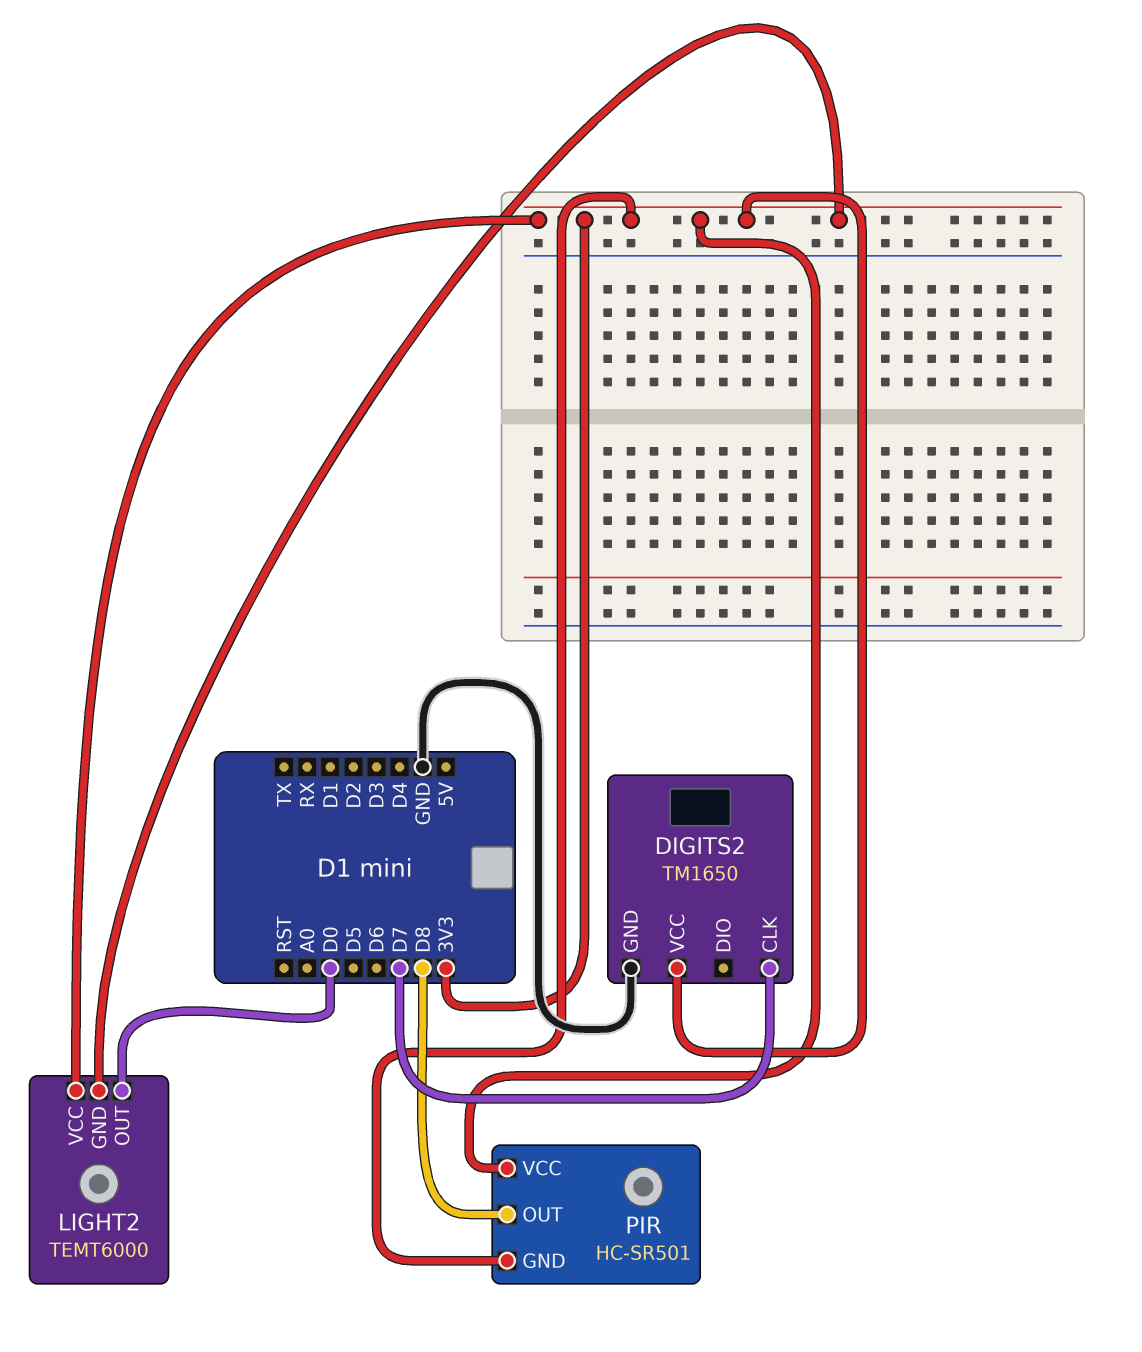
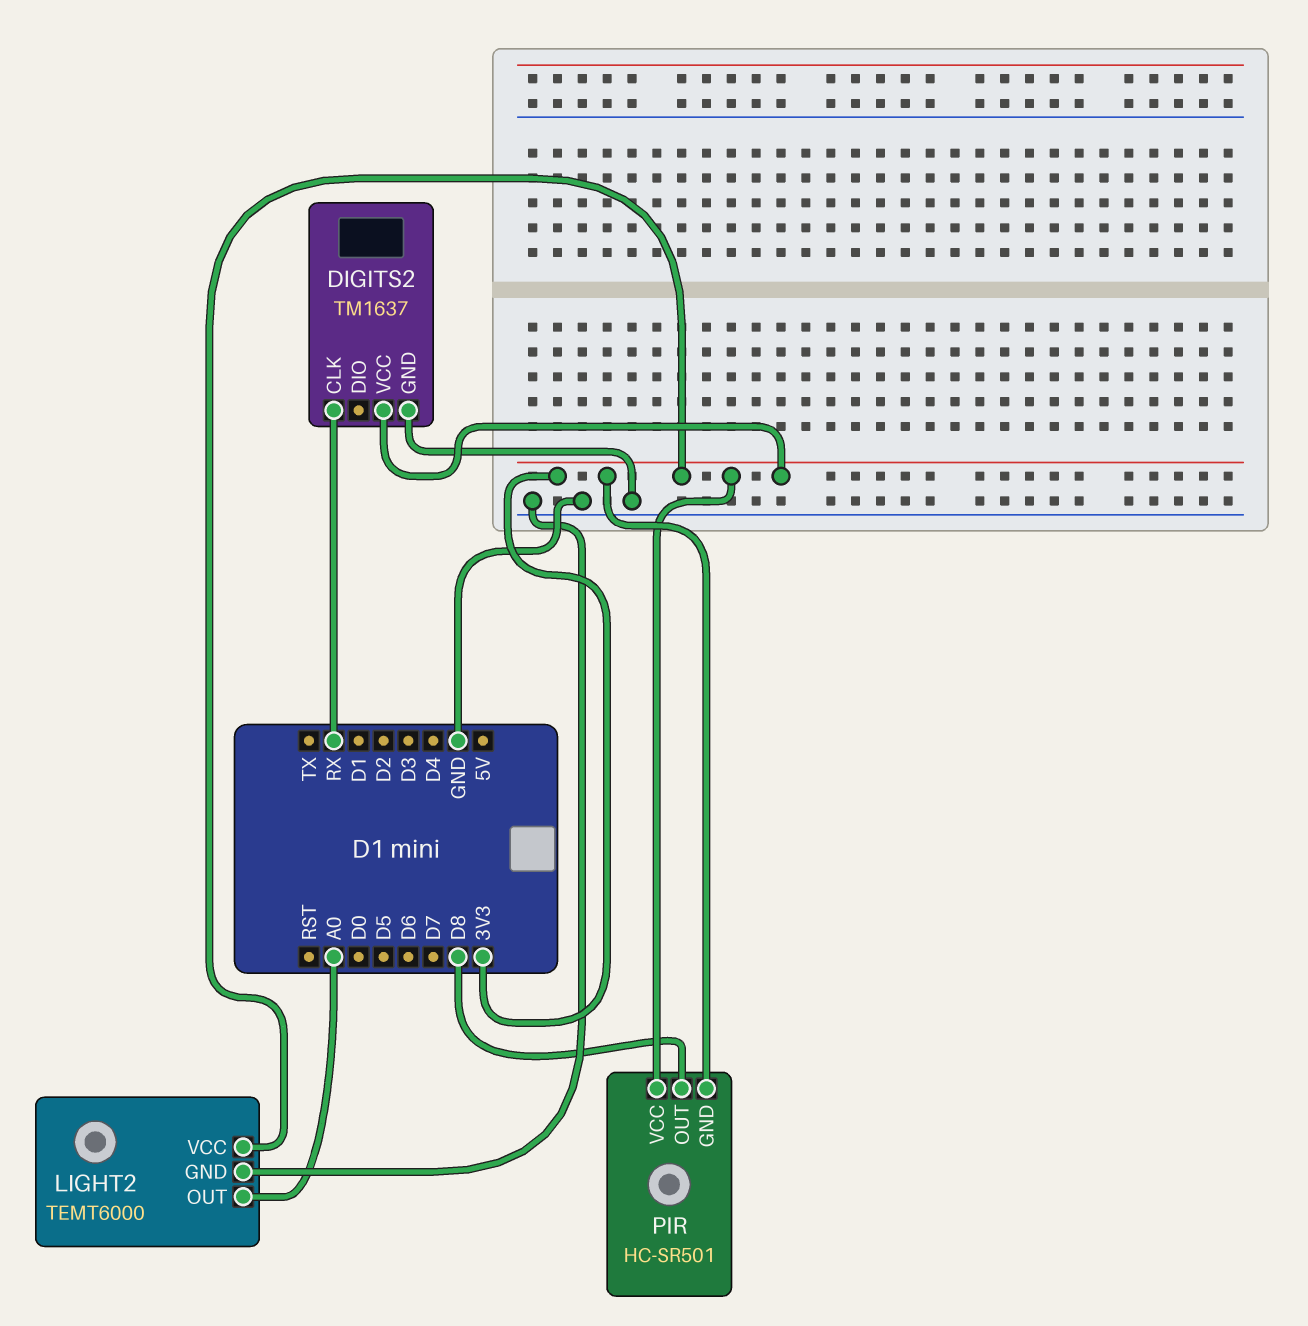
DIGITS2: TM1650 -> TM1637
DIGITS2 pin CLK: D7 -> RX
LIGHT2 pin GND: 3V3 -> GND
LIGHT2 pin OUT: D0 -> A0

